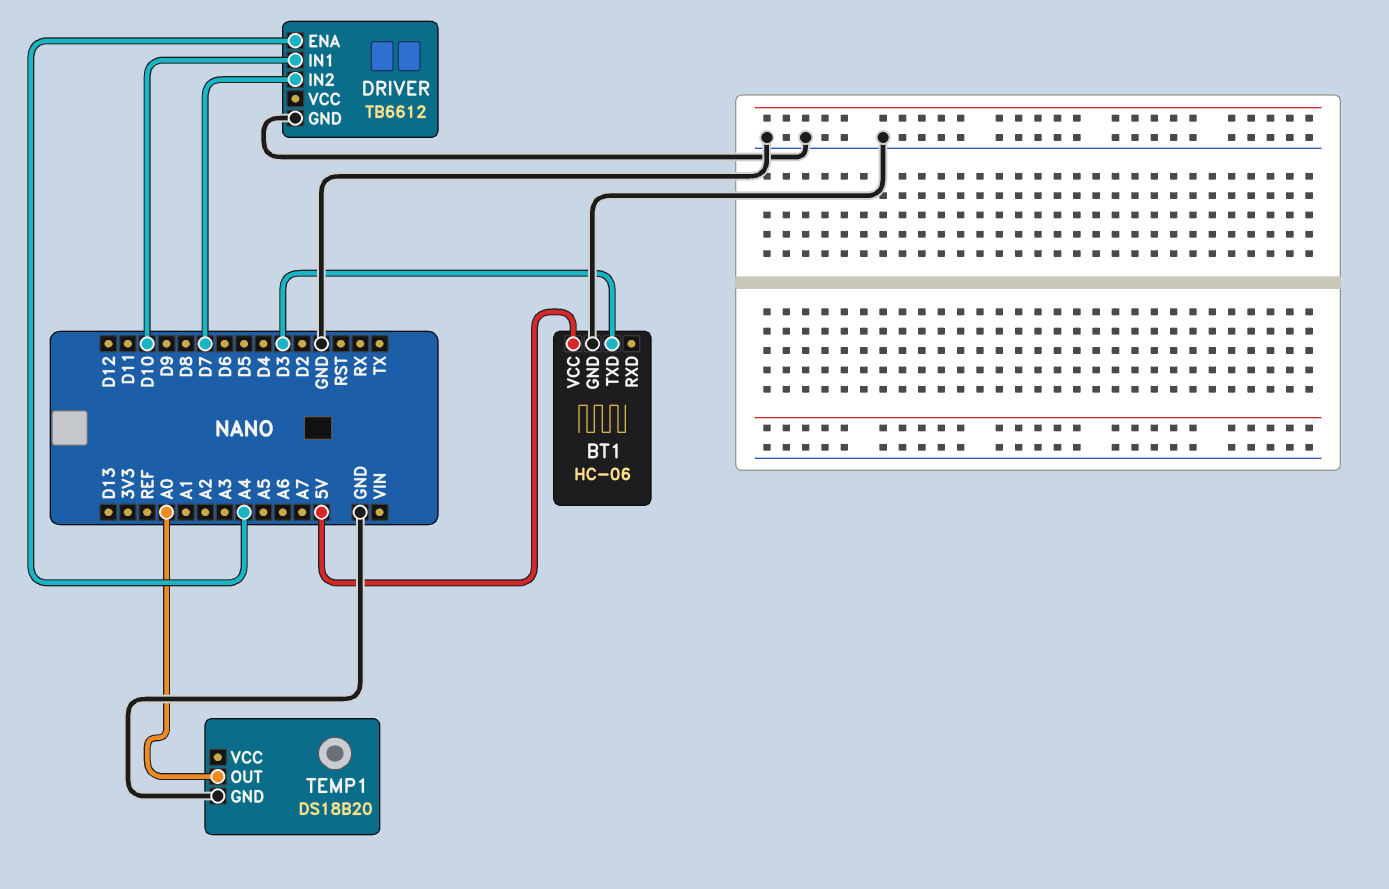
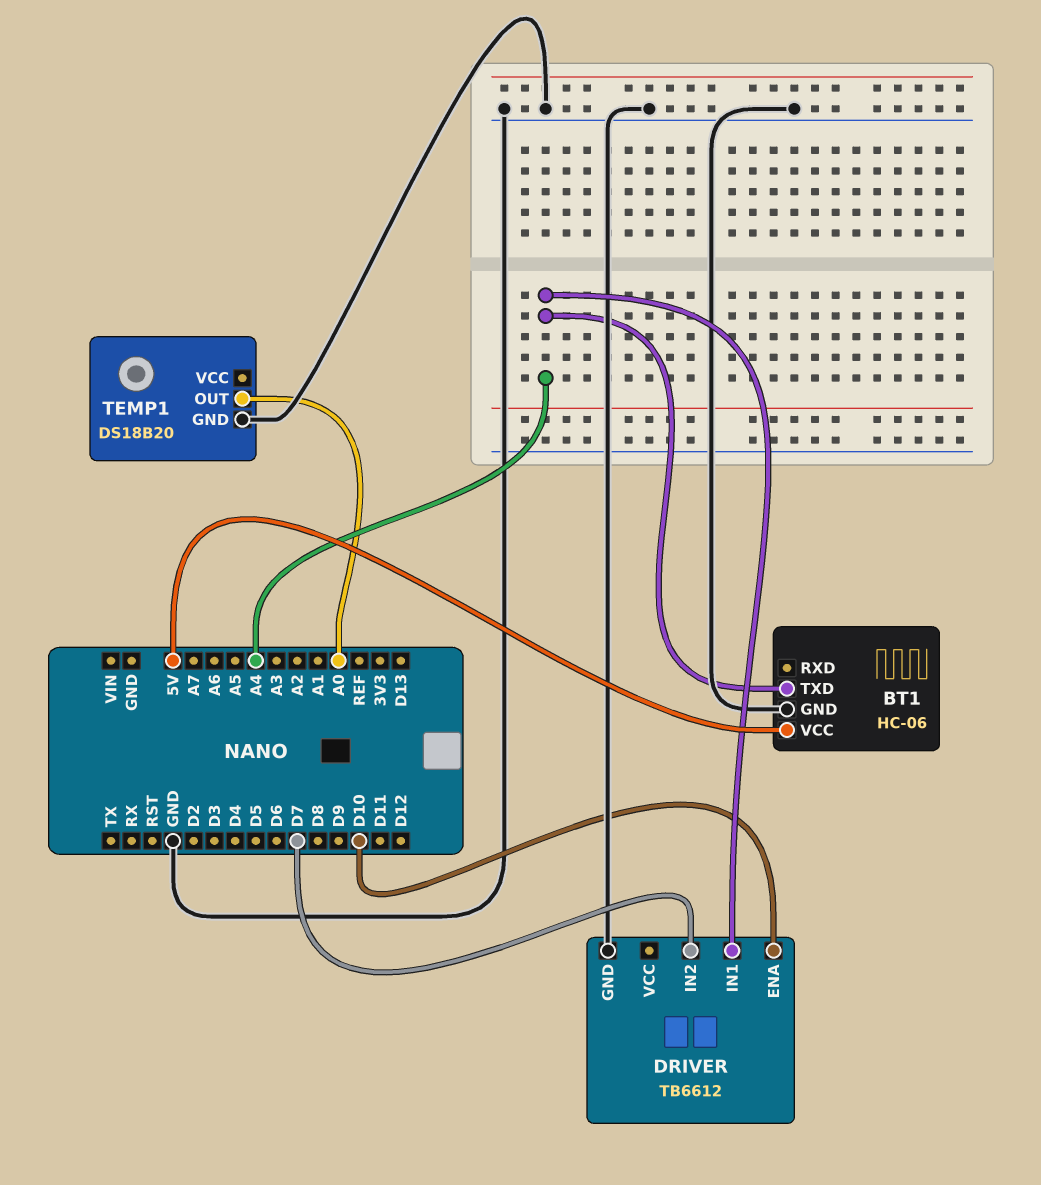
BT1 pin TXD: D3 -> A4
DRIVER pin ENA: A4 -> D10
DRIVER pin IN1: D10 -> A4

